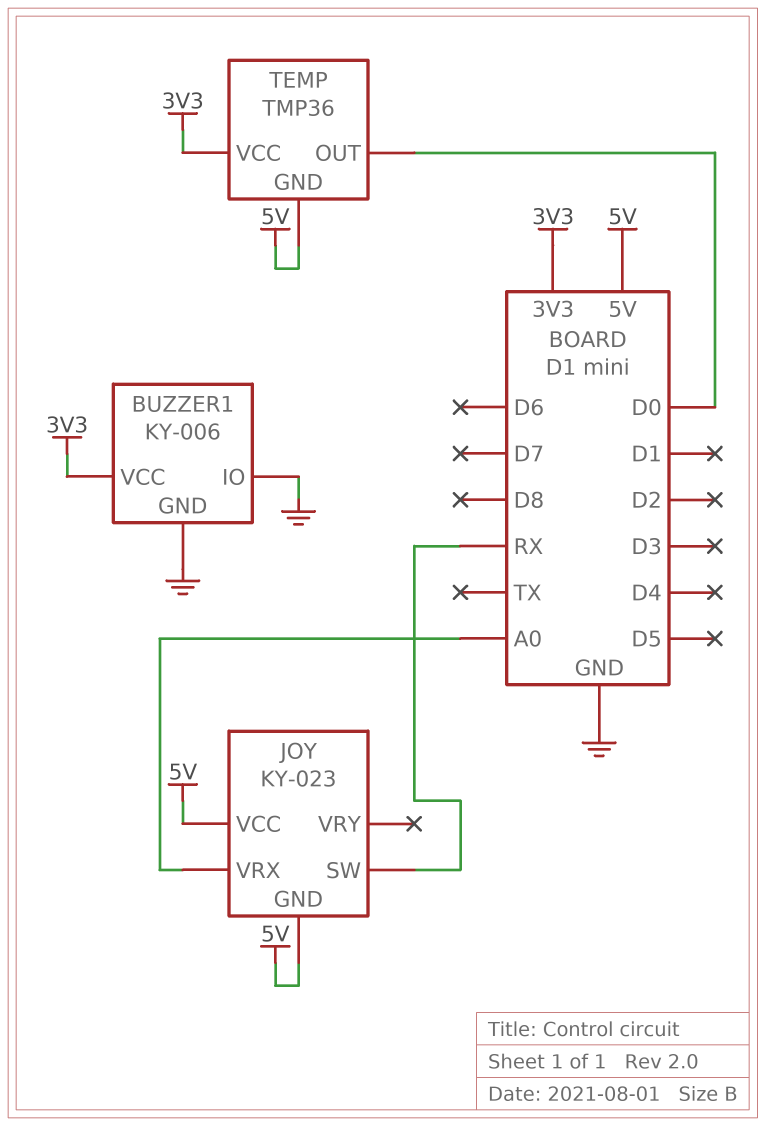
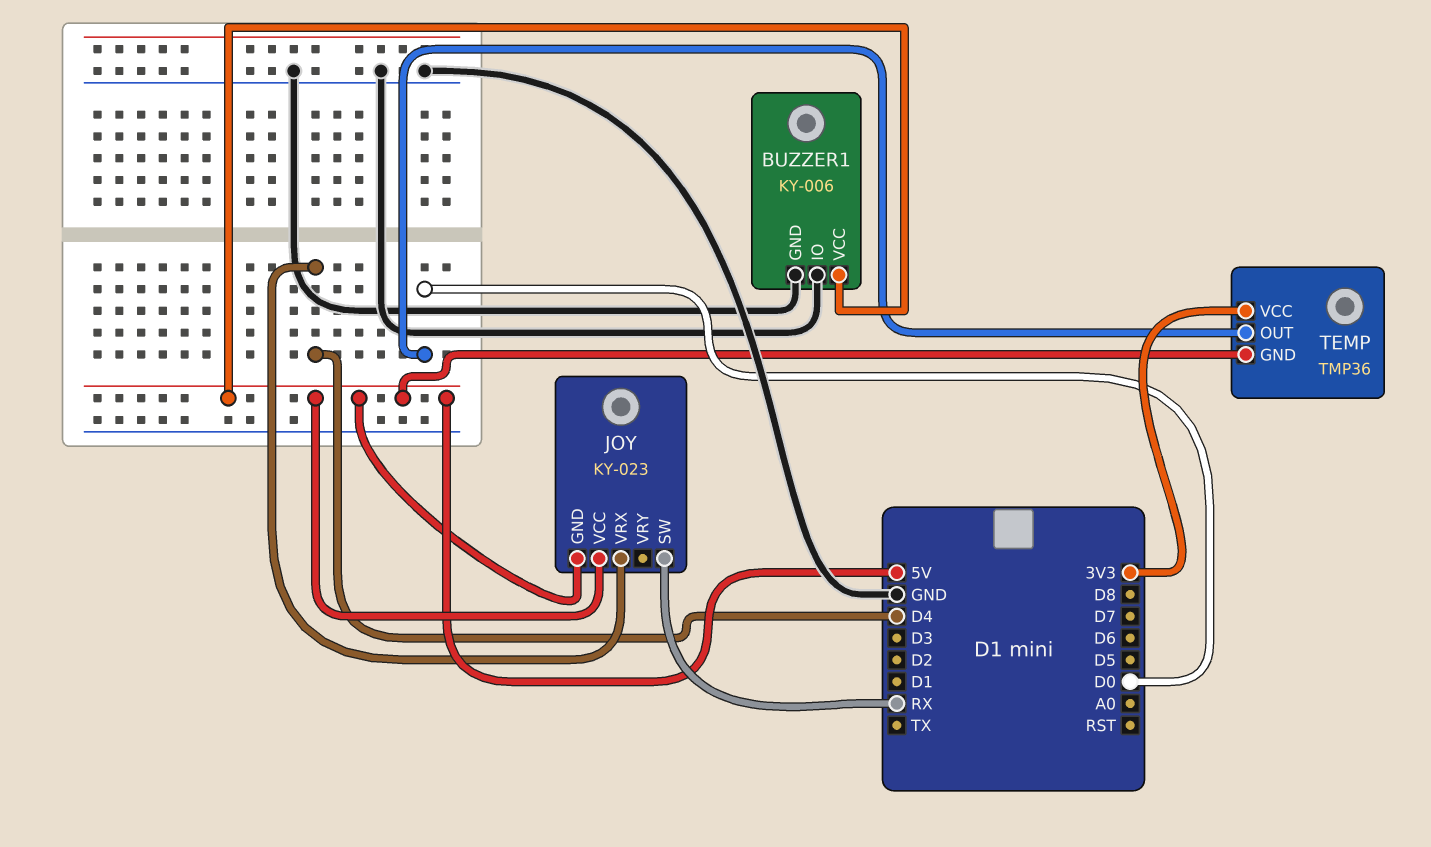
BUZZER1 pin VCC: 3V3 -> 5V
JOY pin VRX: A0 -> D4

